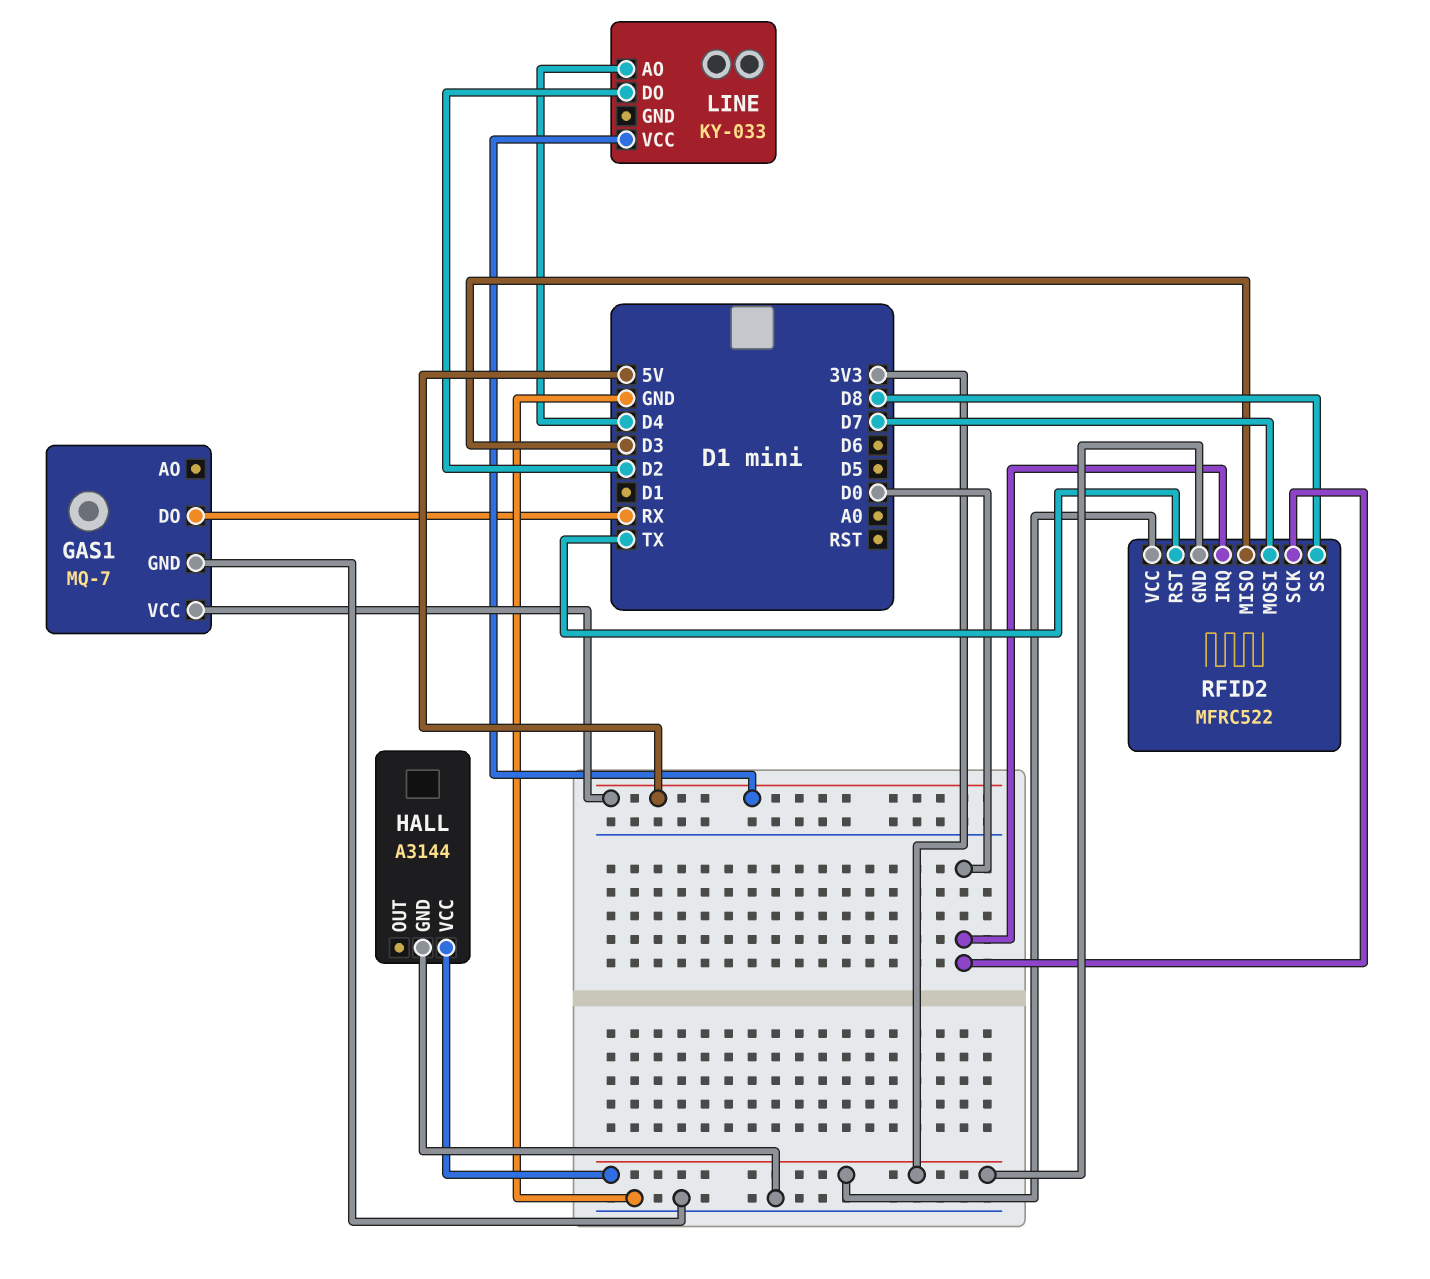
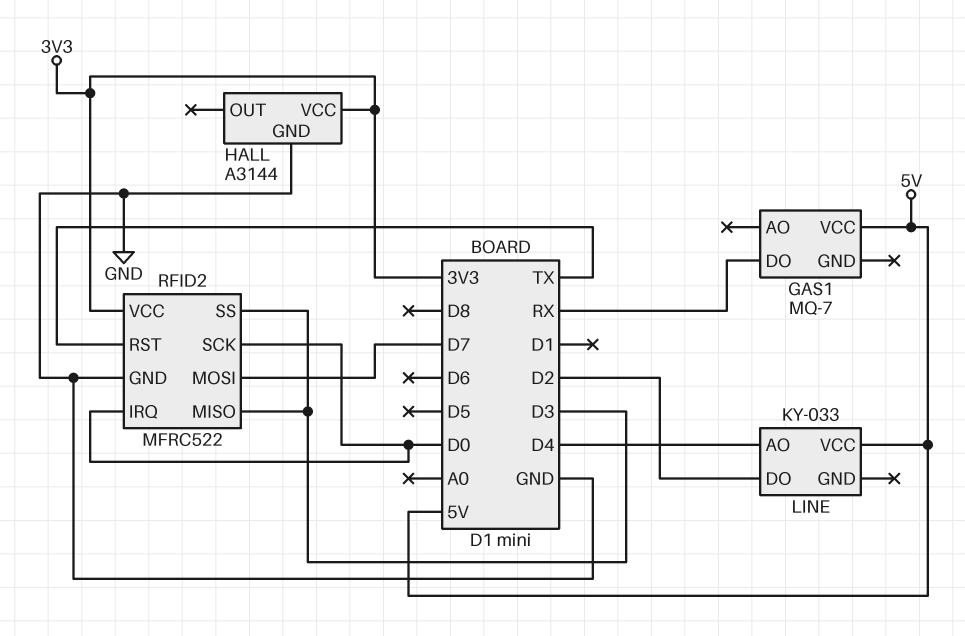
GAS1 pin GND: GND -> none
RFID2 pin GND: 3V3 -> GND
RFID2 pin SS: D8 -> D3

